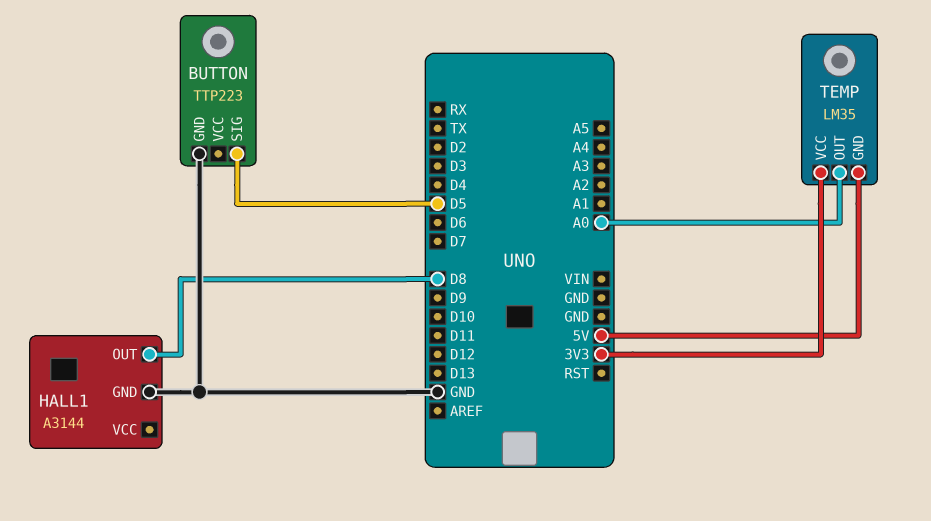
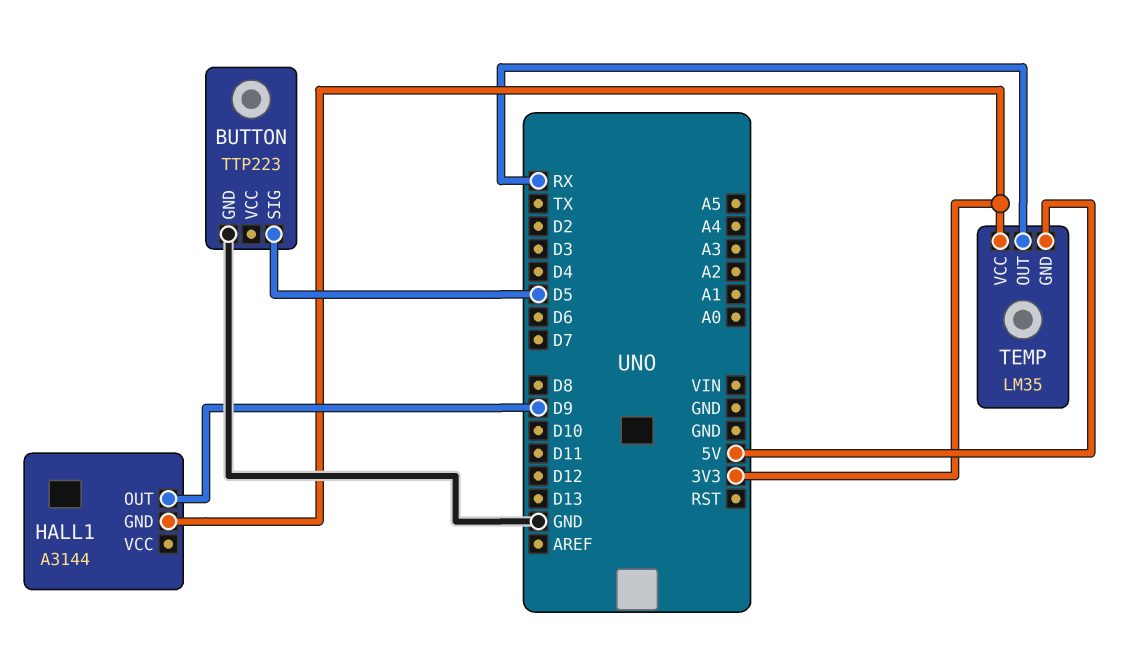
HALL1 pin GND: GND -> 3V3
HALL1 pin OUT: D8 -> D9
TEMP pin OUT: A0 -> RX

